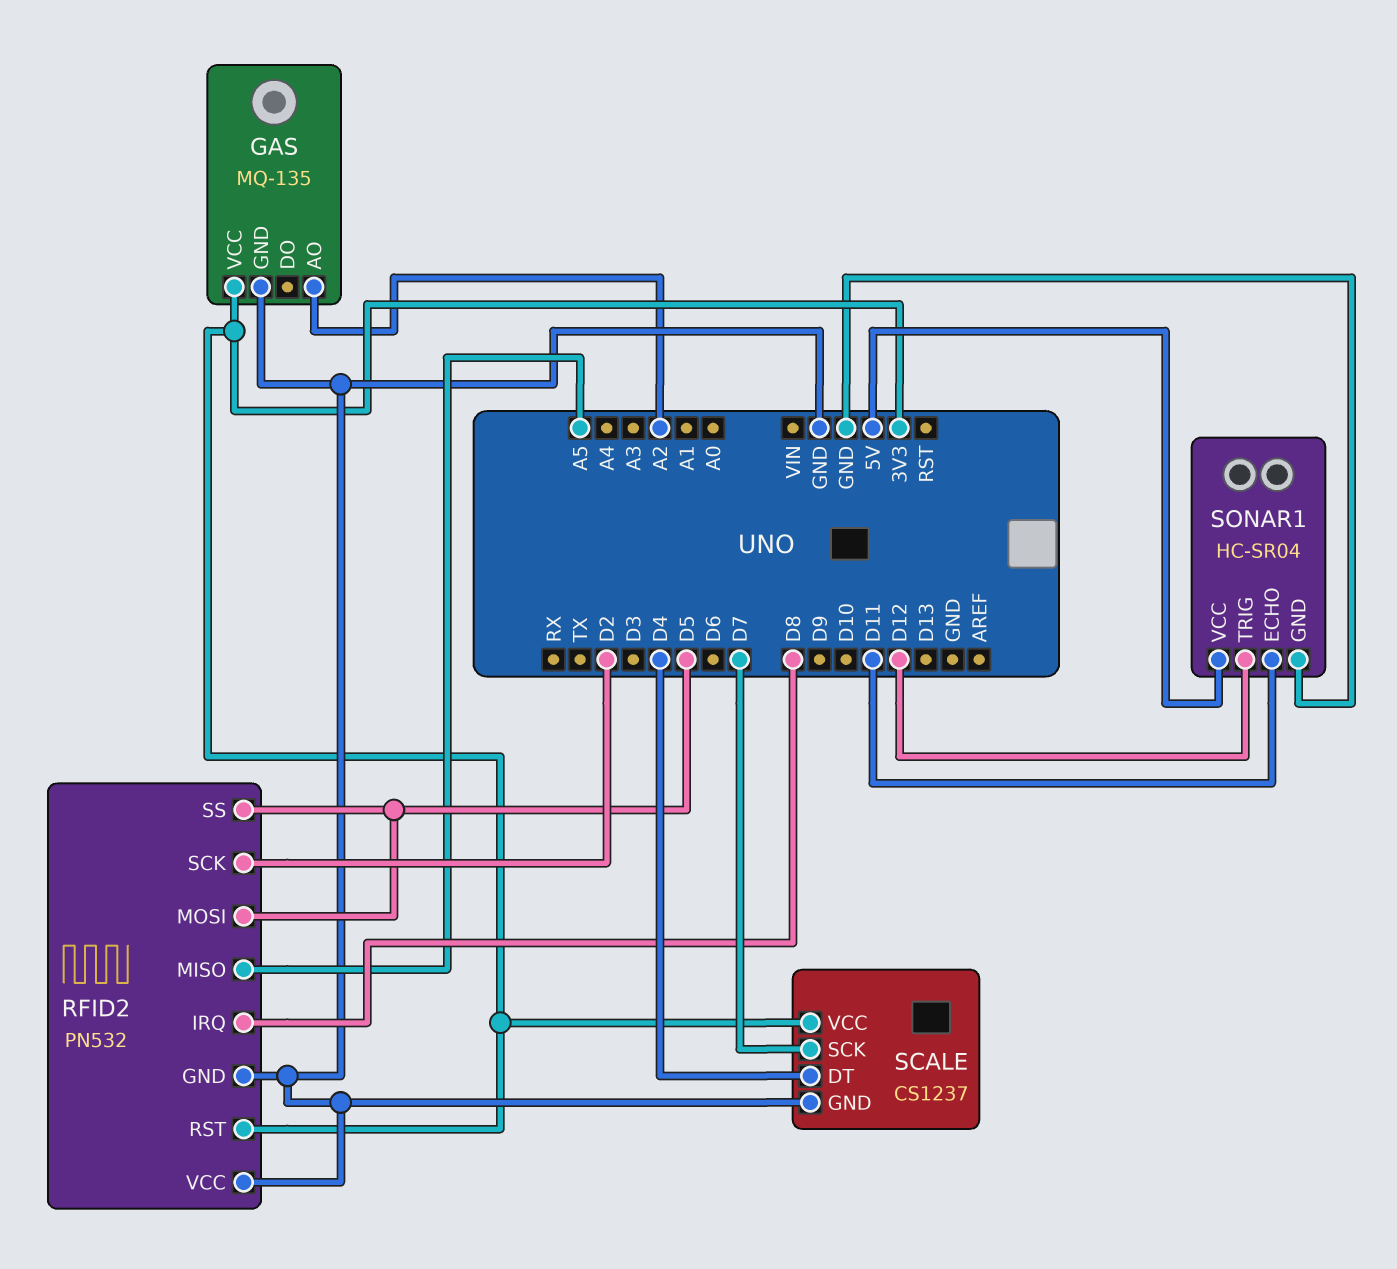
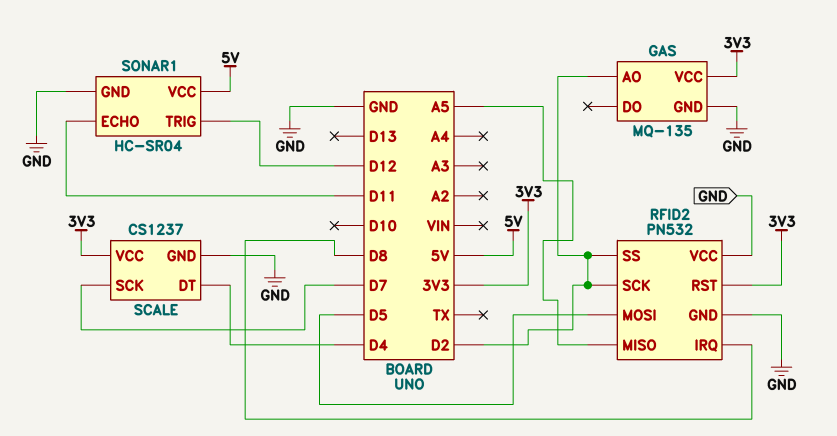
GAS pin AO: A2 -> D2
RFID2 pin SS: D5 -> D2

